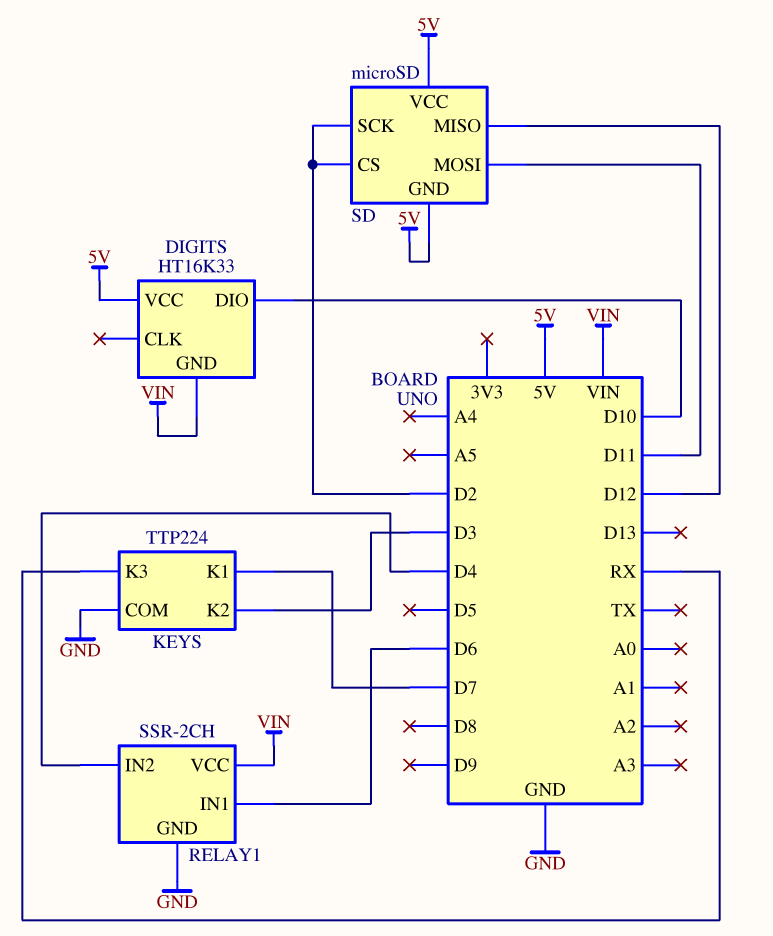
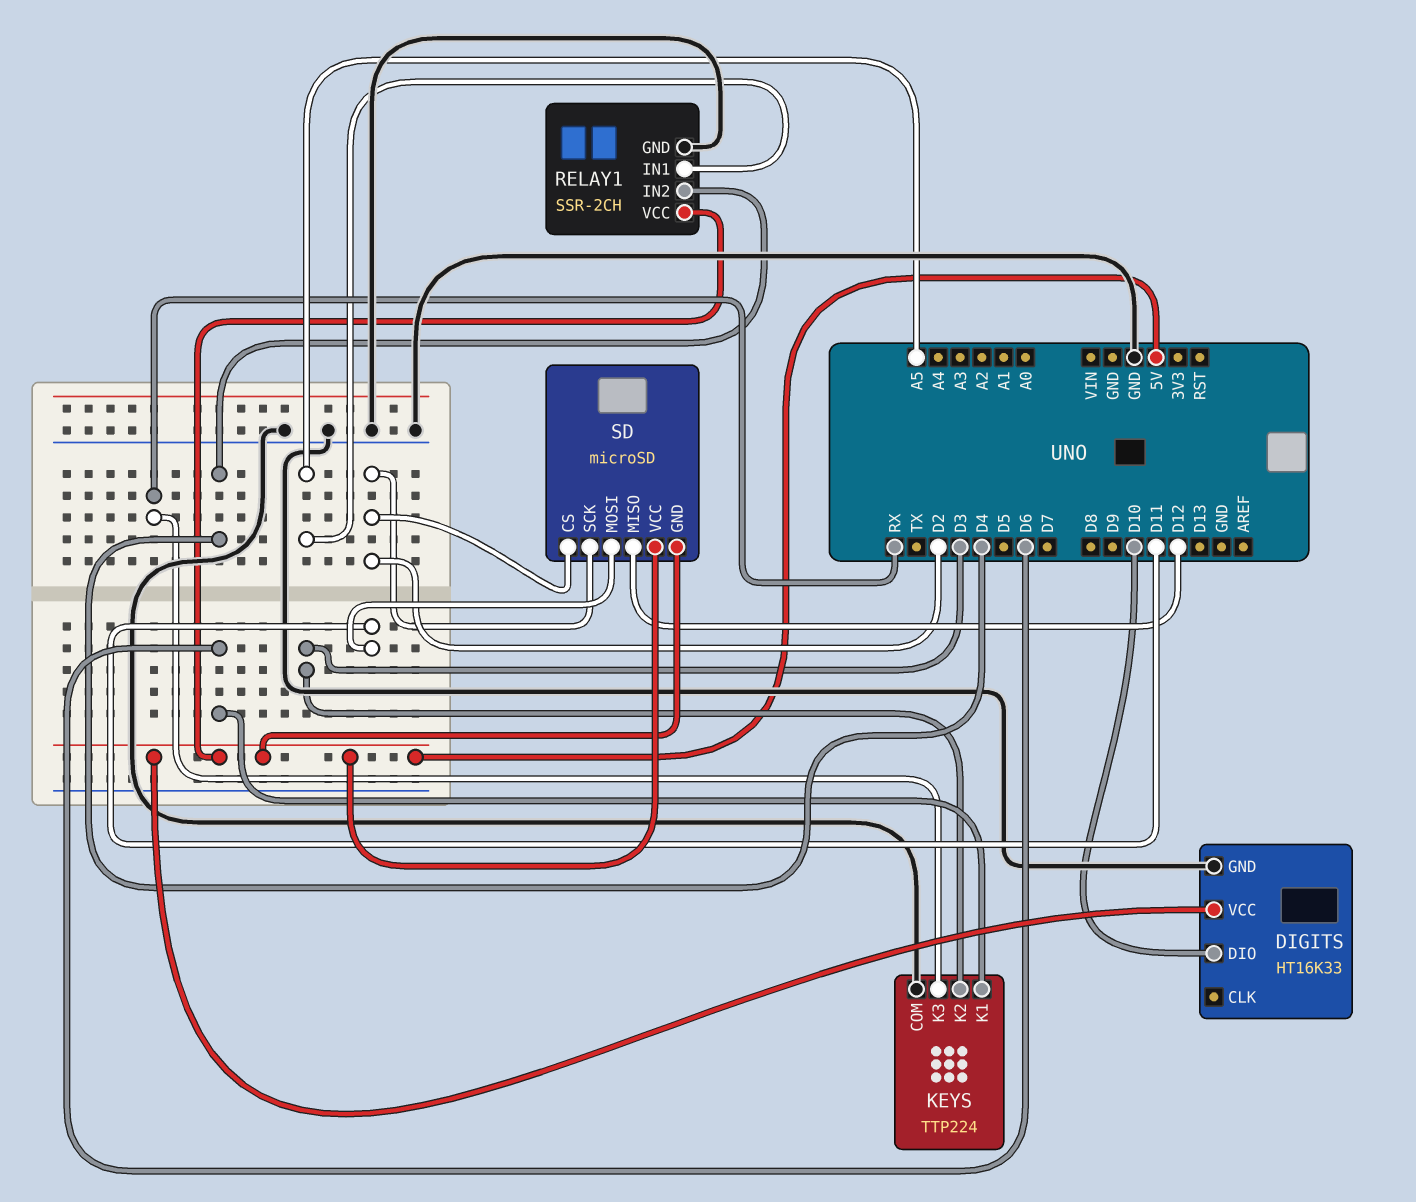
DIGITS pin GND: VIN -> GND
KEYS pin K1: D7 -> D6
RELAY1 pin IN1: D6 -> A5
RELAY1 pin VCC: VIN -> 5V

